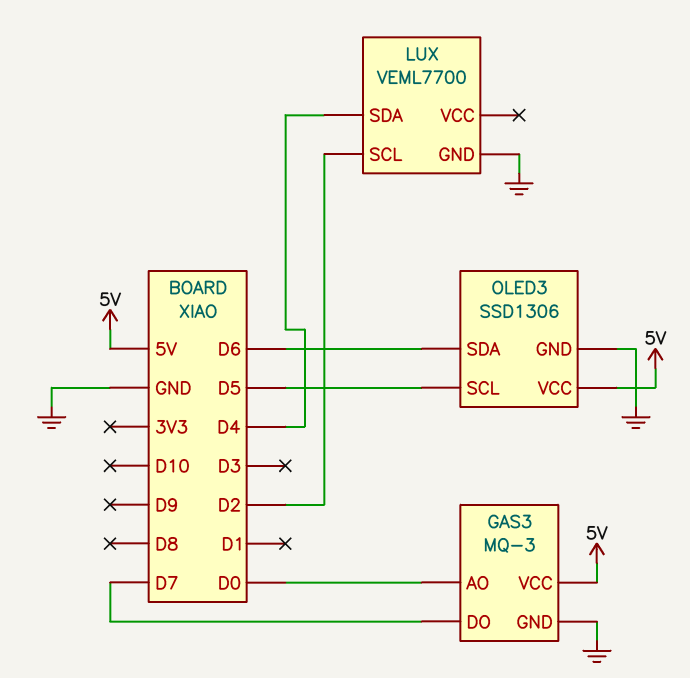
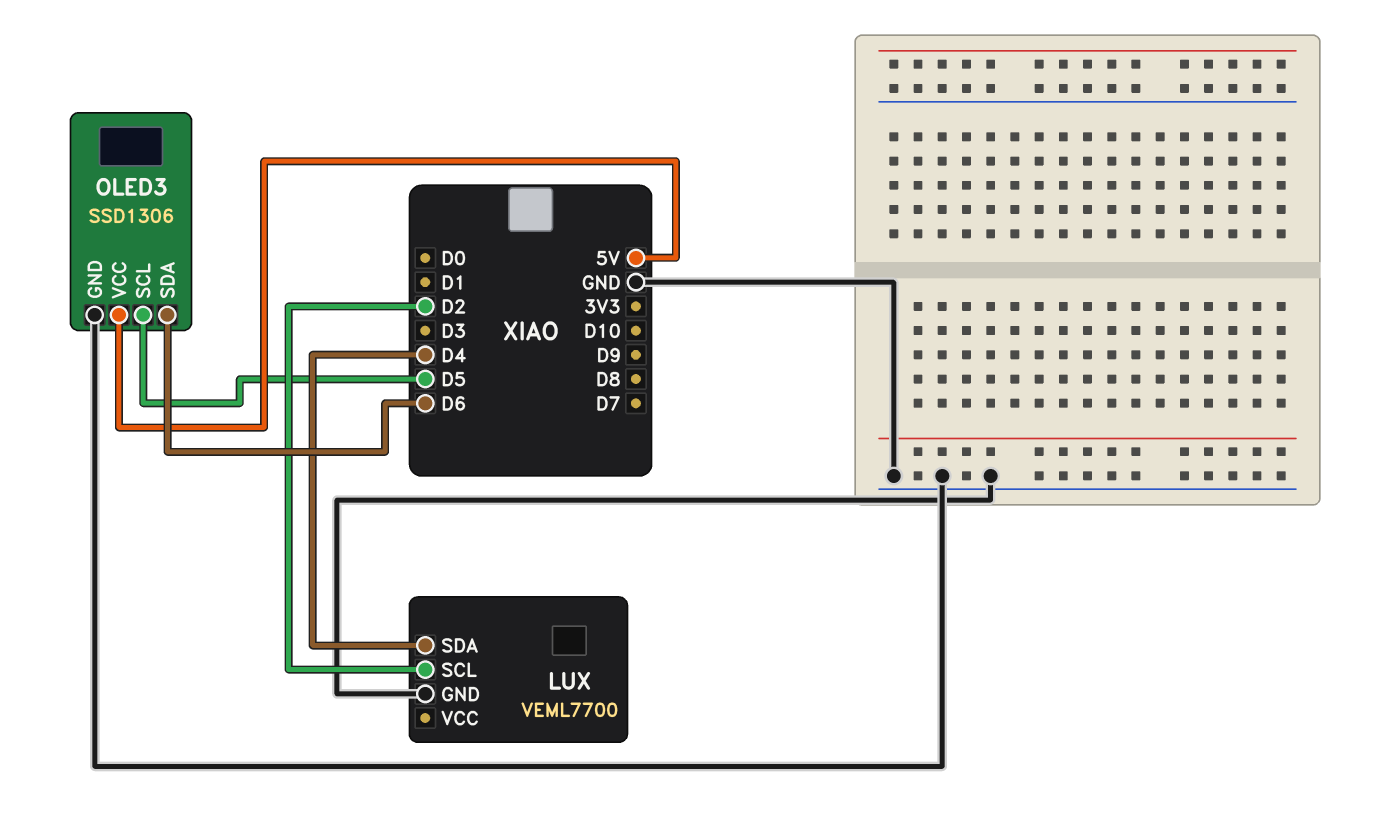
GAS3: MQ-3 -> none
GAS3 pin AO: D0 -> none
GAS3 pin DO: D7 -> none
GAS3 pin GND: GND -> none
GAS3 pin VCC: 5V -> none

